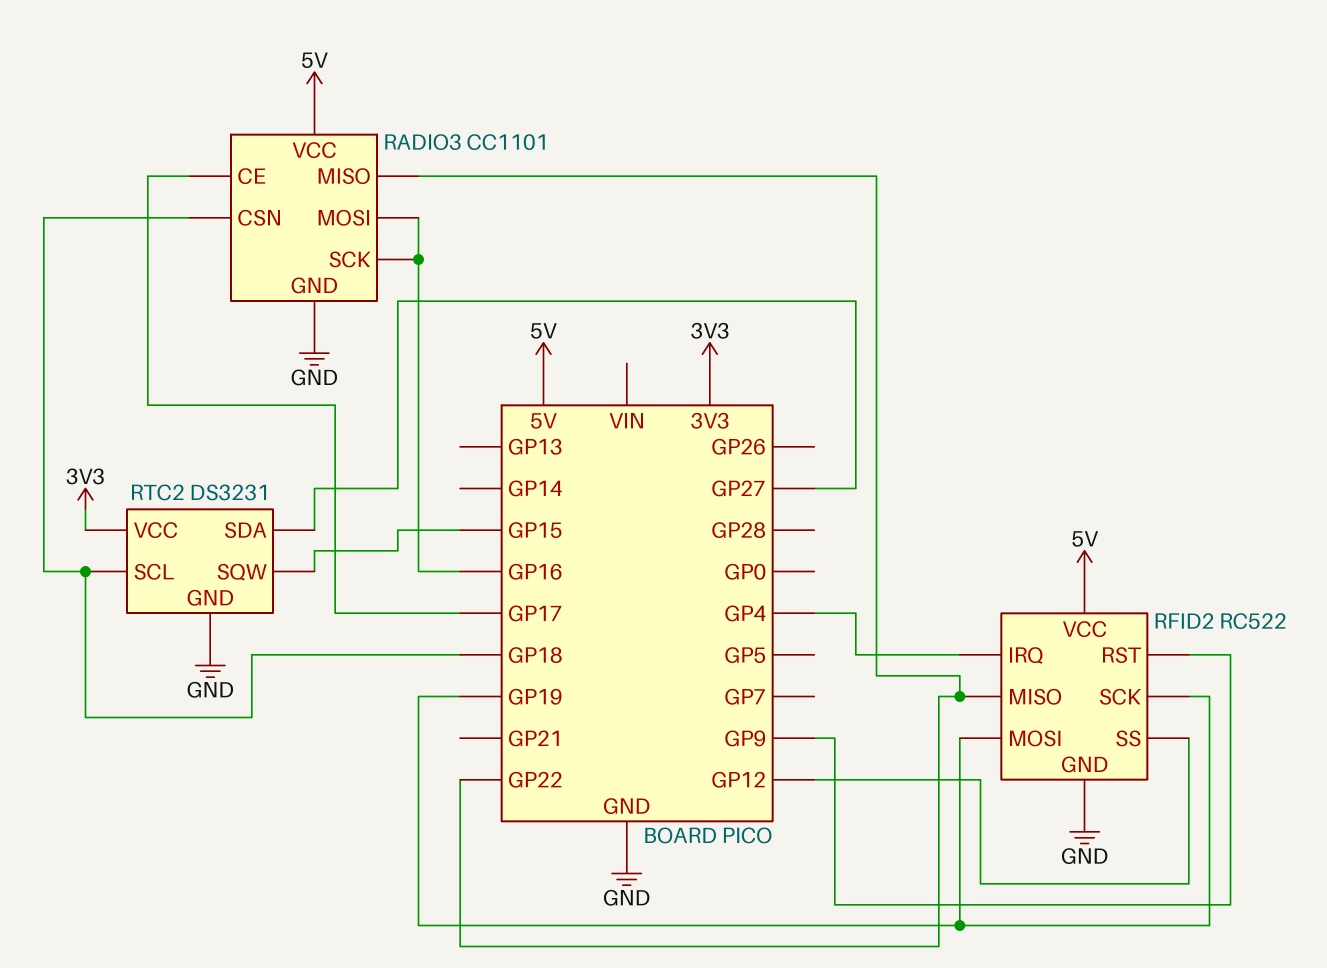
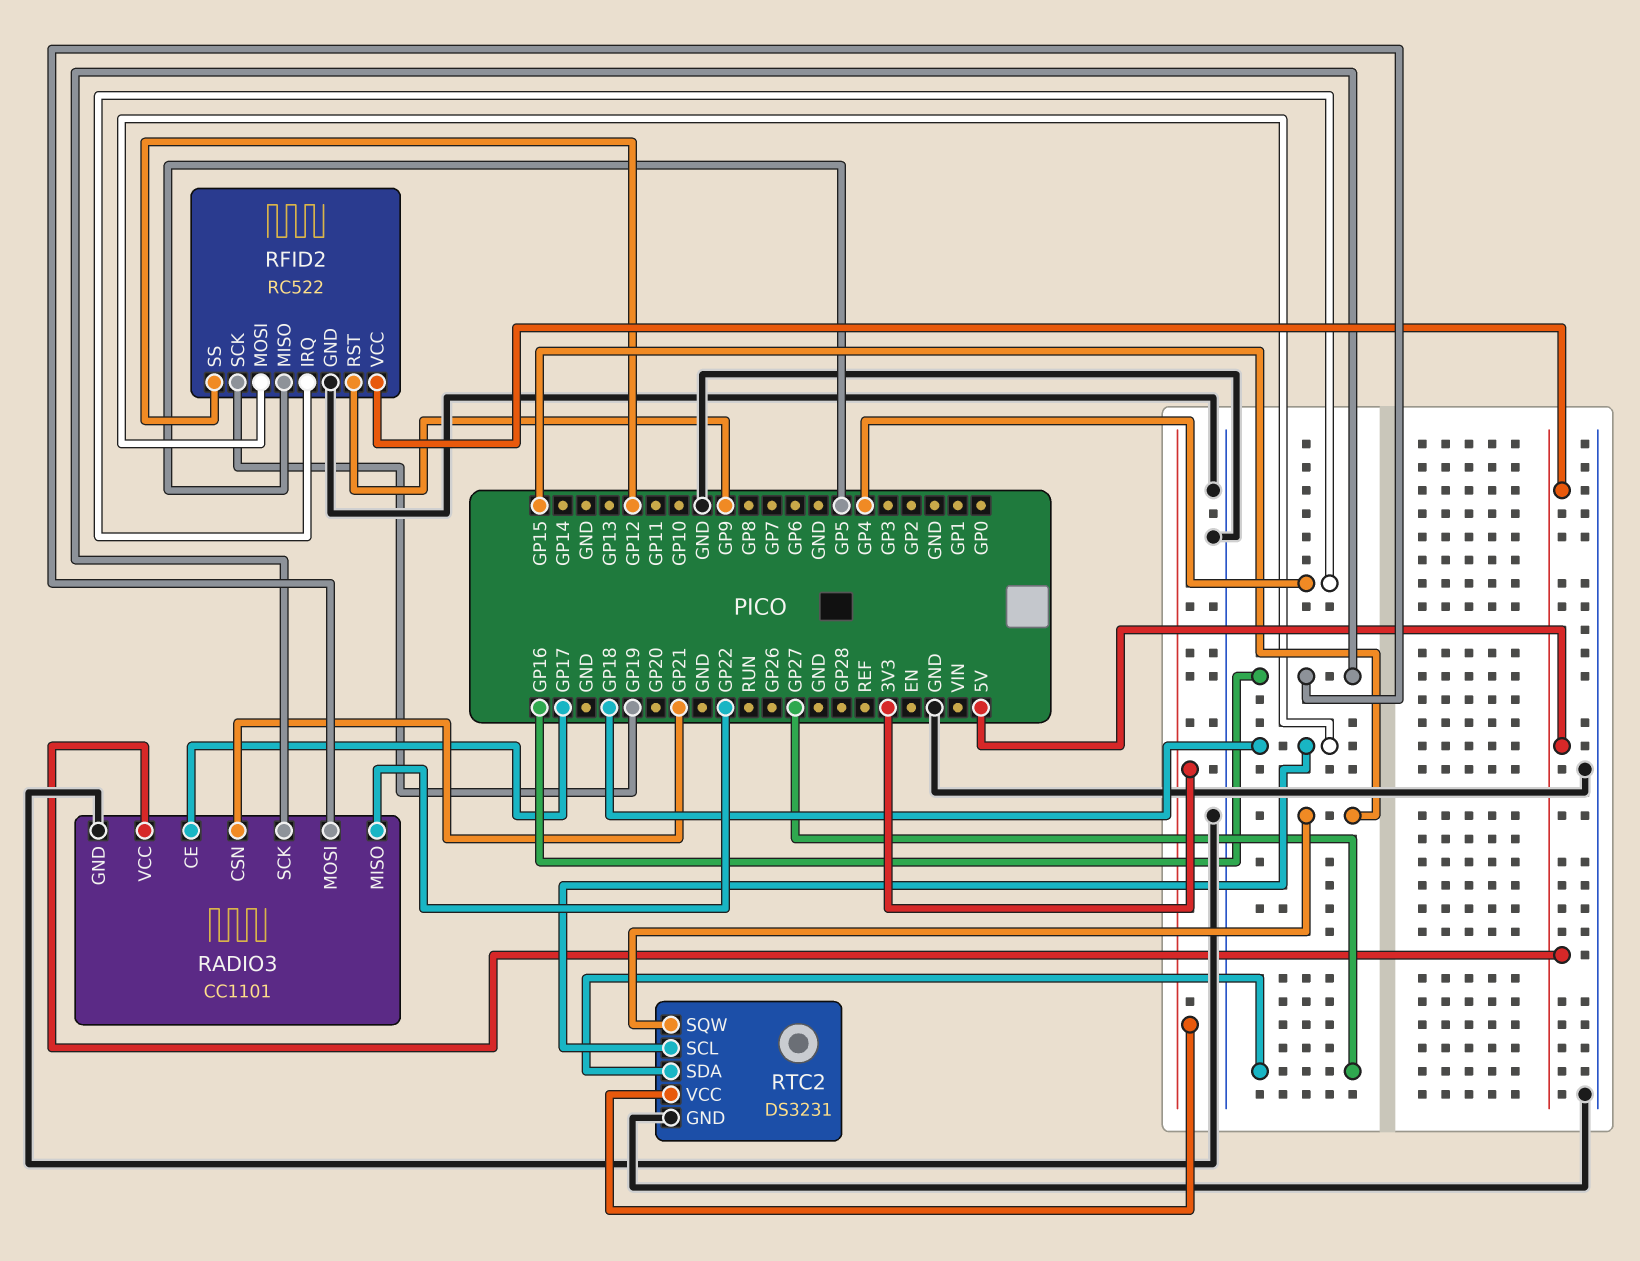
RADIO3 pin CSN: GP18 -> GP21
RFID2 pin MISO: GP22 -> GP5
RFID2 pin MOSI: GP19 -> GP18

